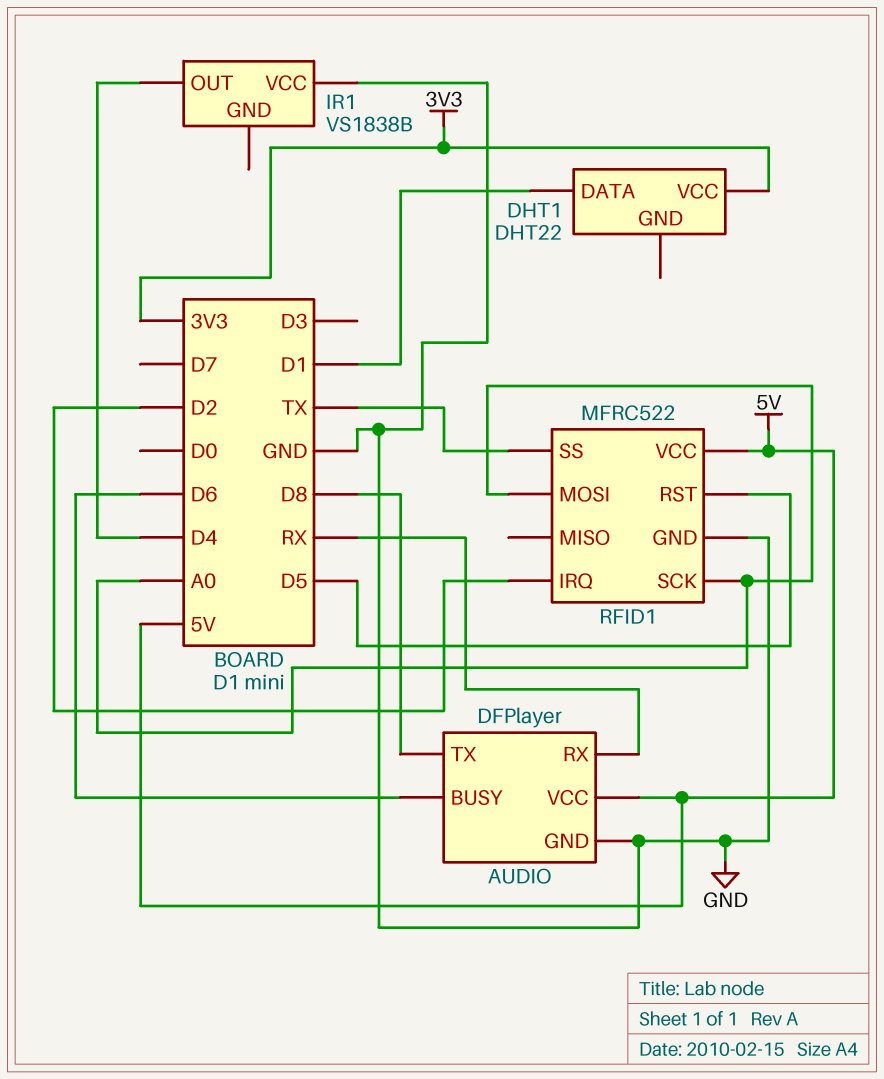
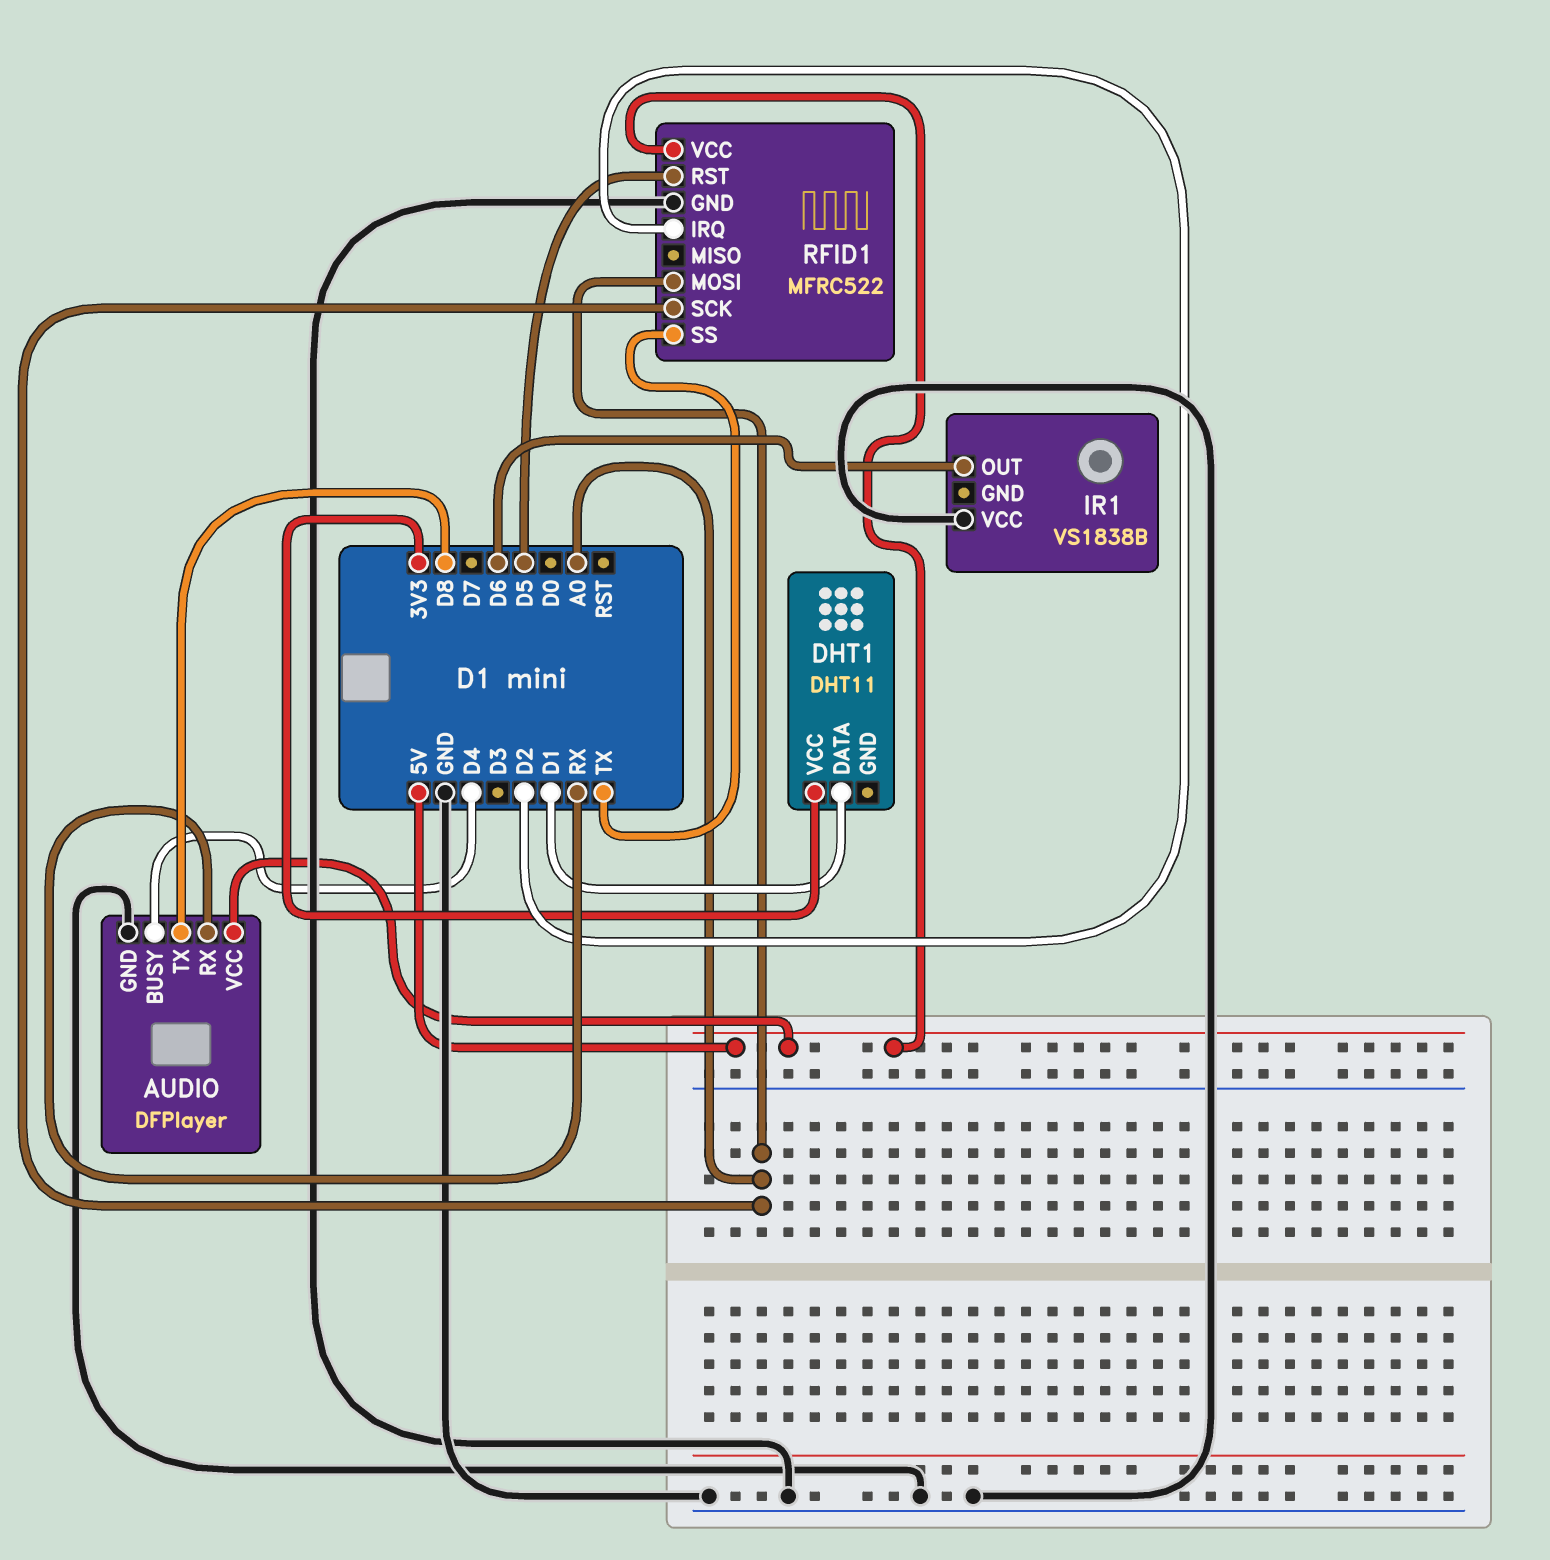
AUDIO pin BUSY: D6 -> D4
DHT1: DHT22 -> DHT11
IR1 pin OUT: D4 -> D6

